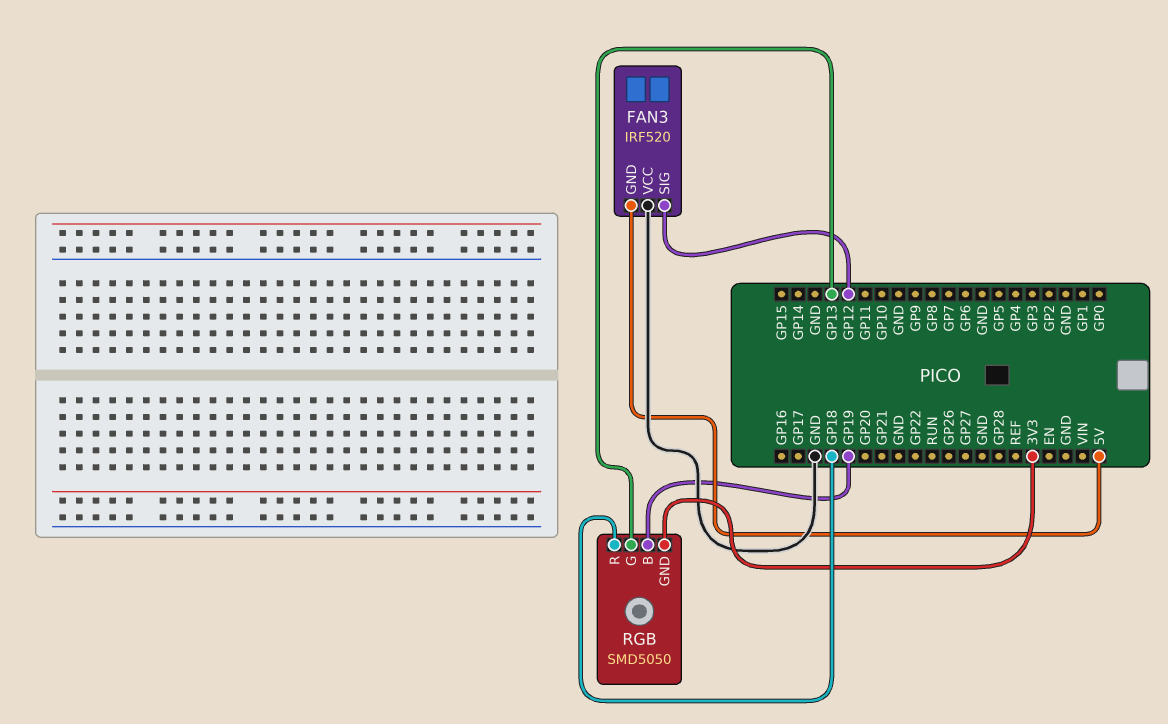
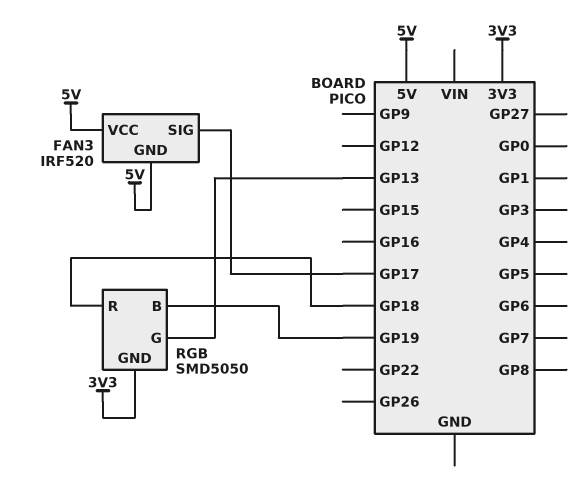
FAN3 pin SIG: GP12 -> GP17
FAN3 pin VCC: GND -> 5V

